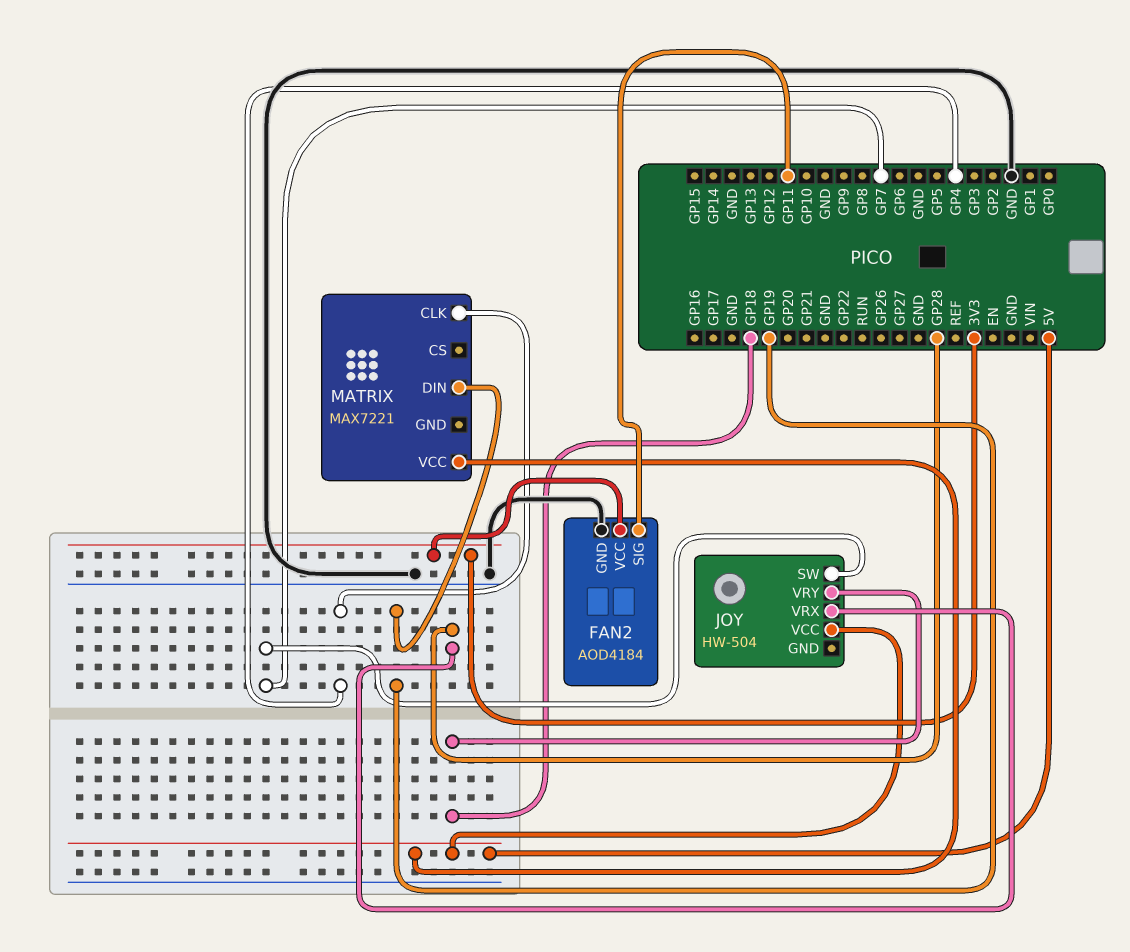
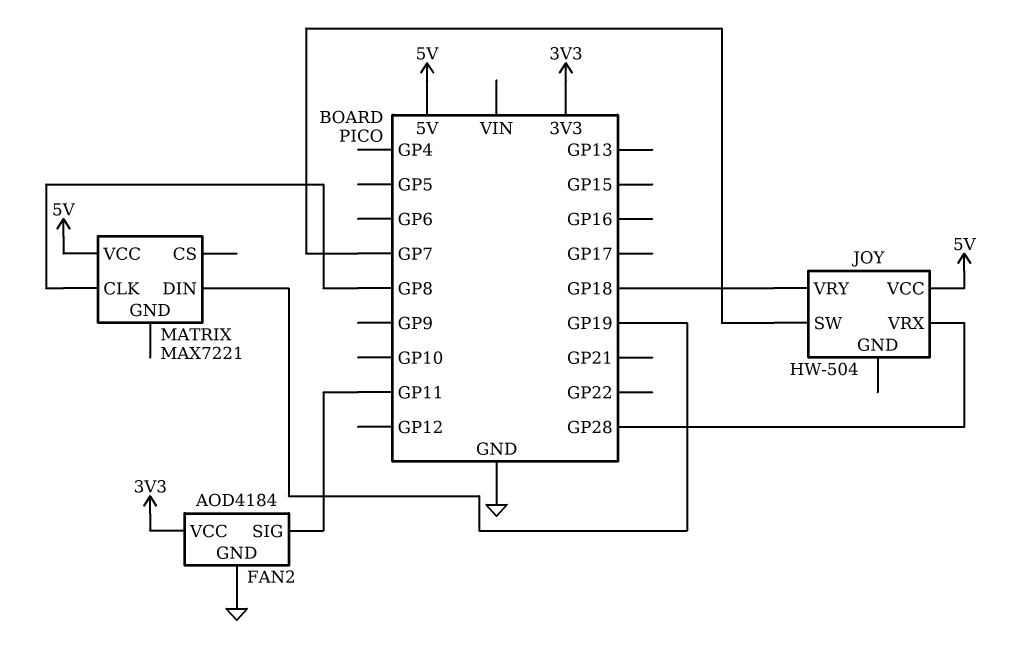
MATRIX pin CLK: GP4 -> GP8

